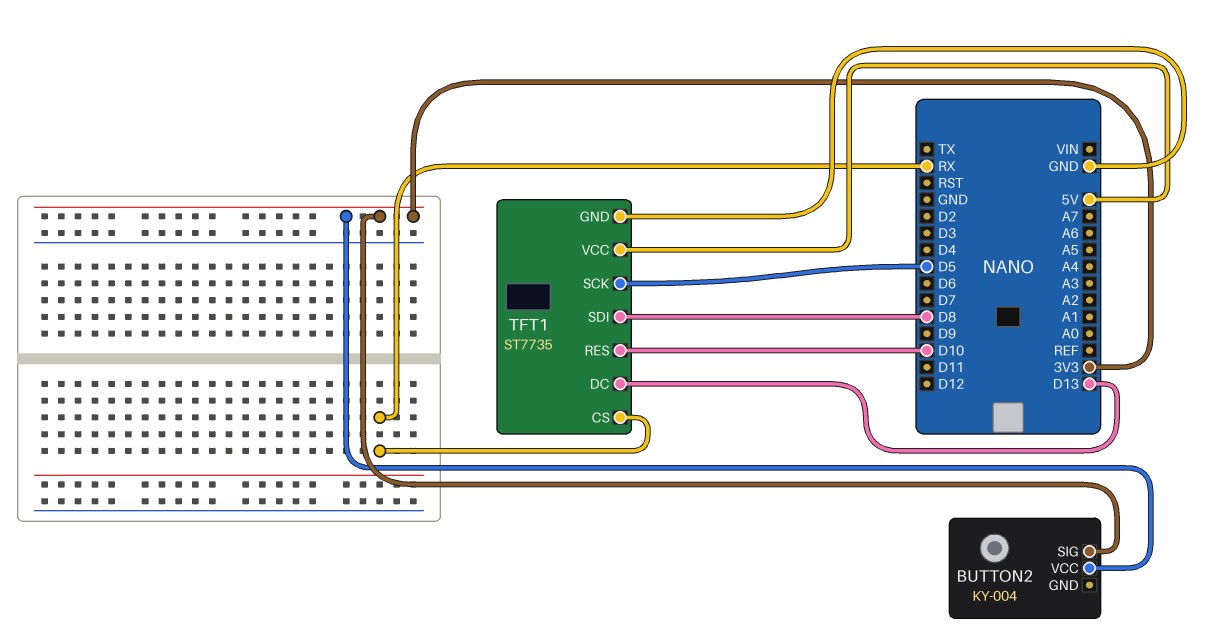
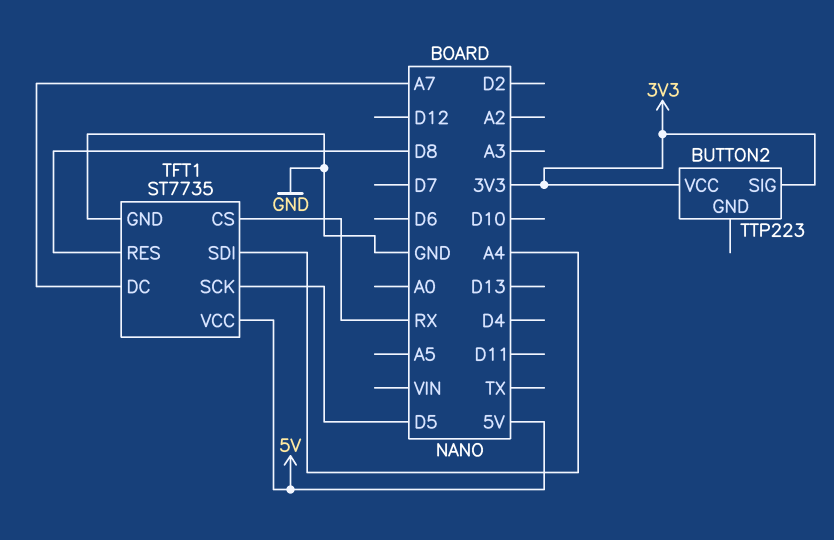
BUTTON2: KY-004 -> TTP223
TFT1 pin DC: D13 -> A7
TFT1 pin RES: D10 -> D8
TFT1 pin SDI: D8 -> A4

